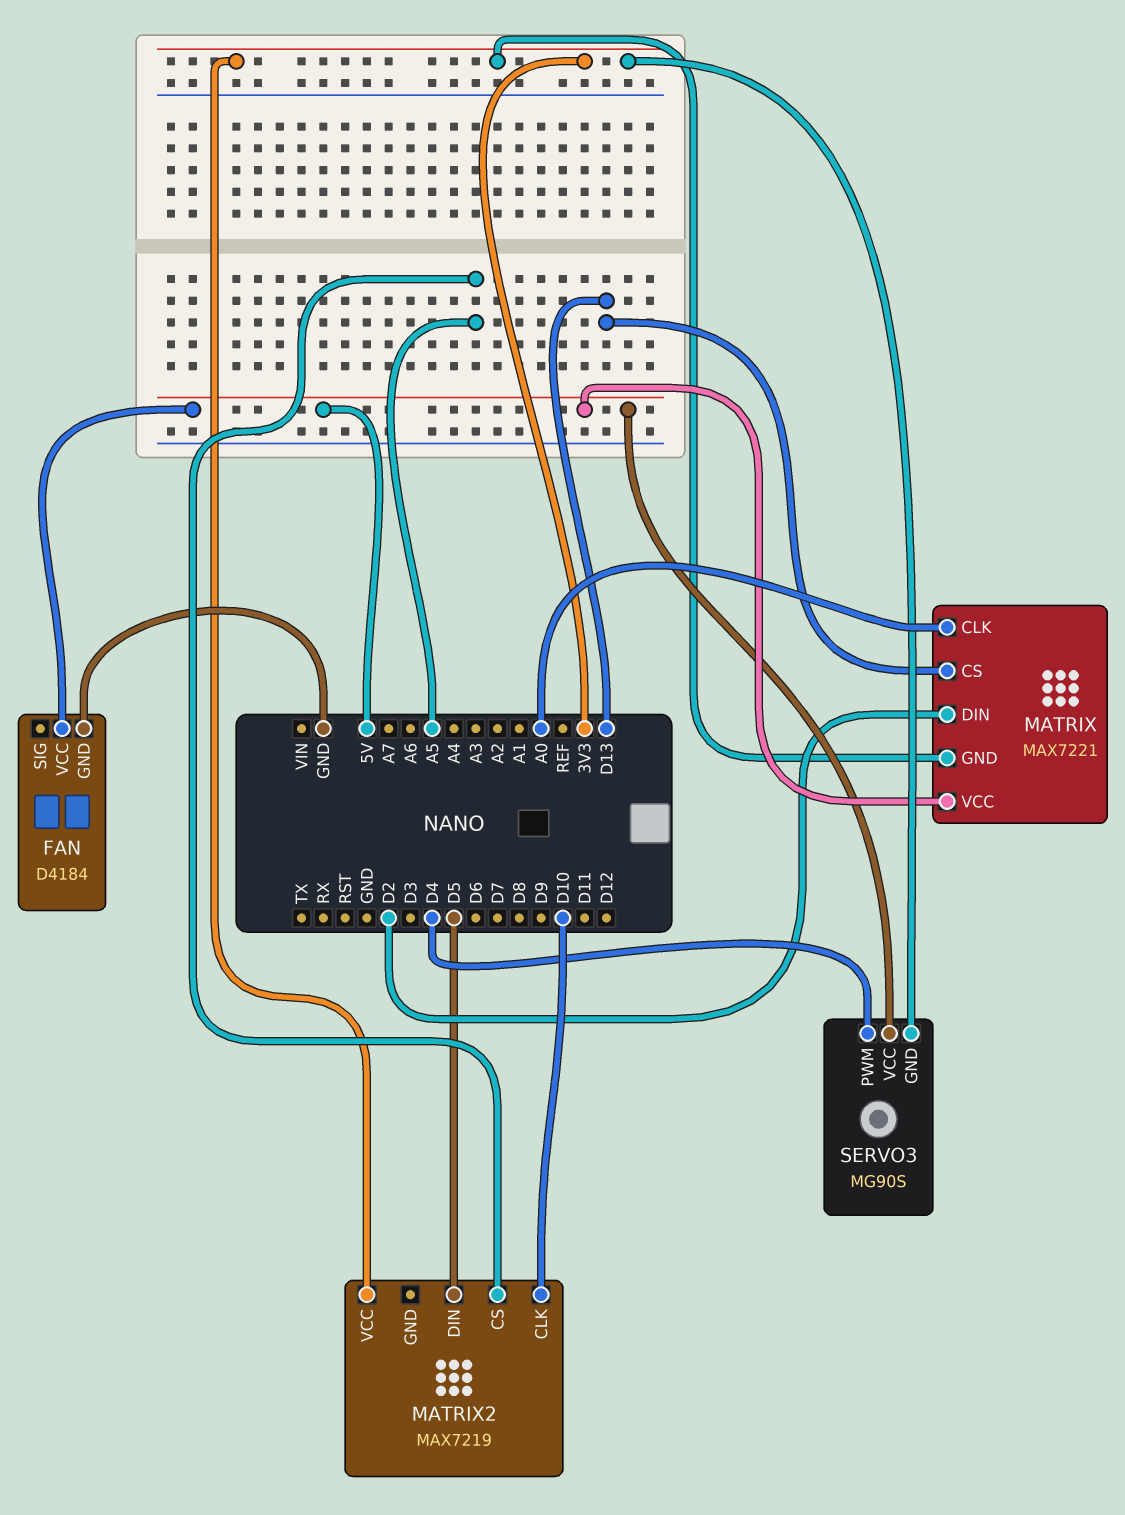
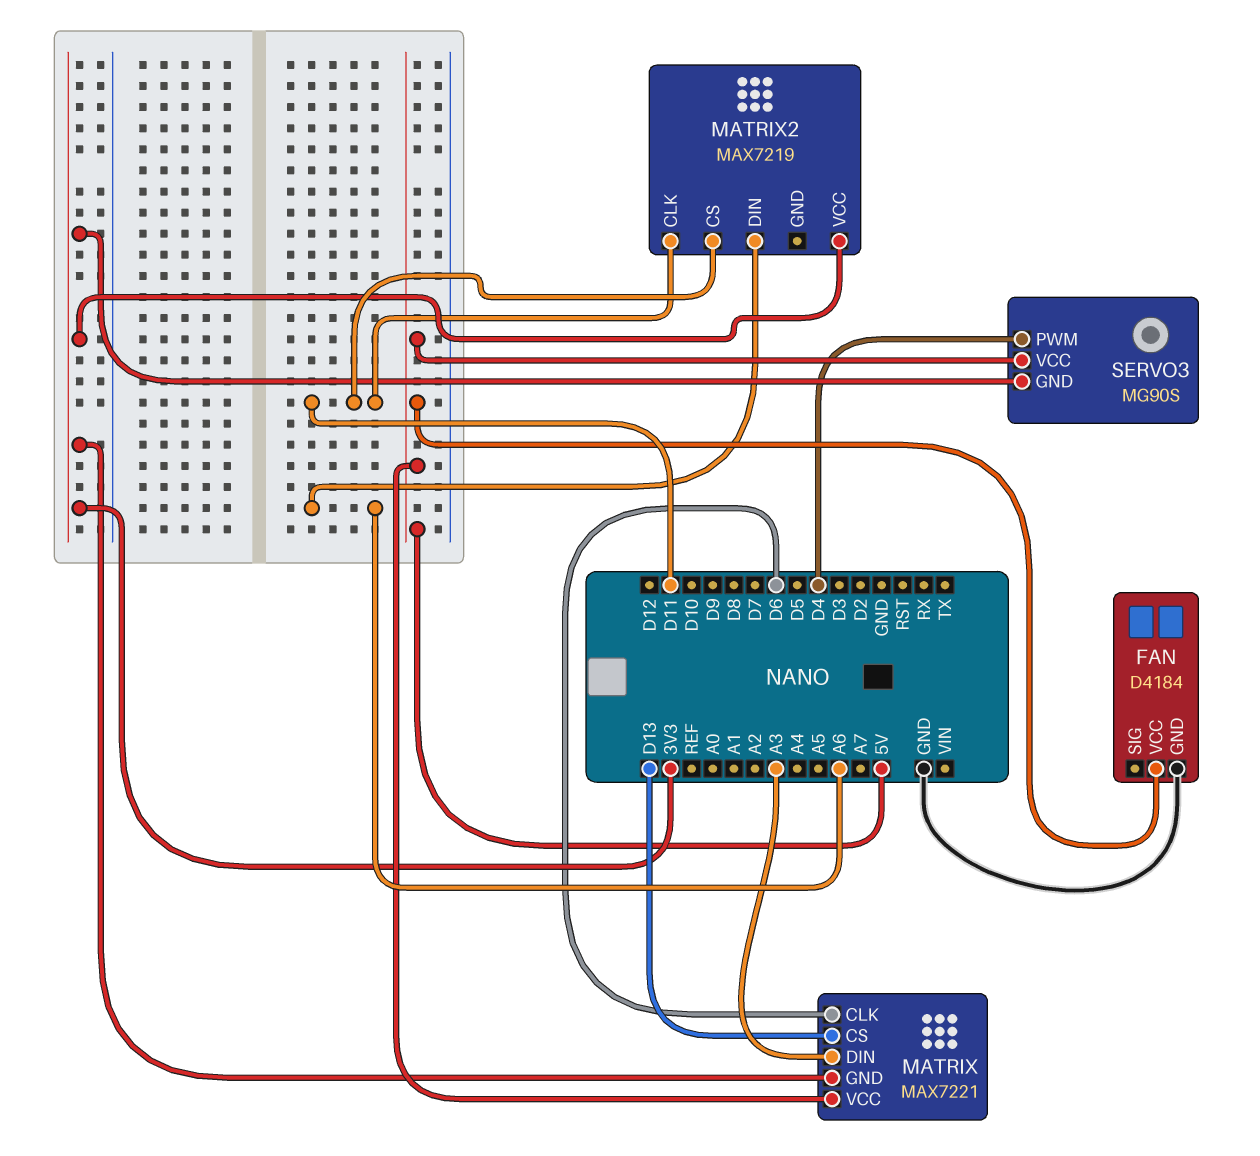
MATRIX pin CLK: A0 -> D6
MATRIX pin DIN: D2 -> A3
MATRIX2 pin CLK: D10 -> D11
MATRIX2 pin CS: A5 -> D11
MATRIX2 pin DIN: D5 -> A6

